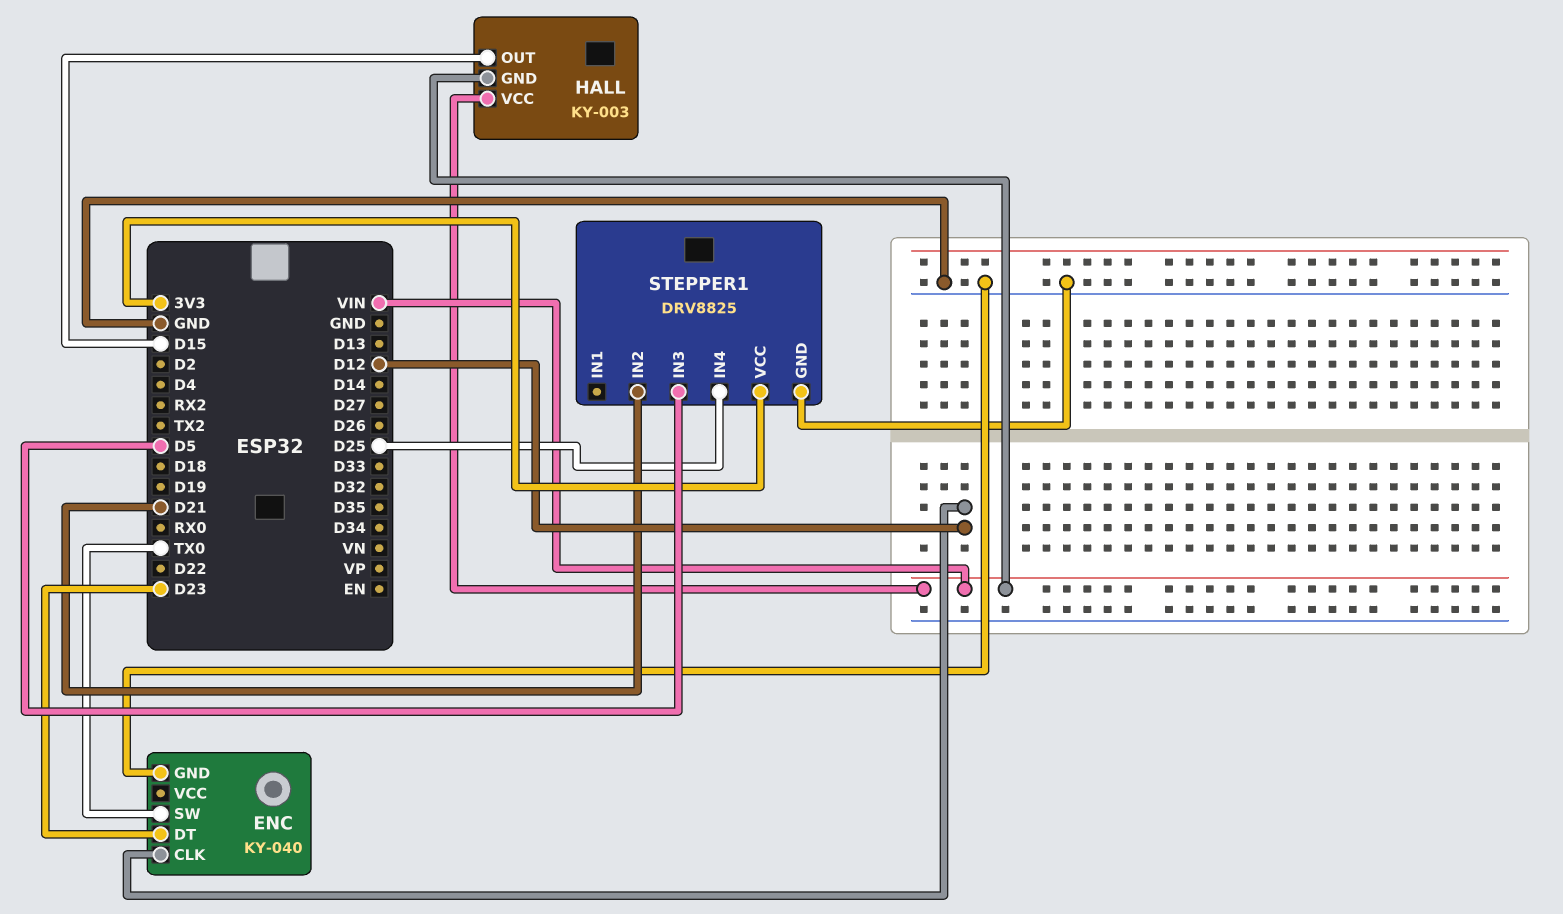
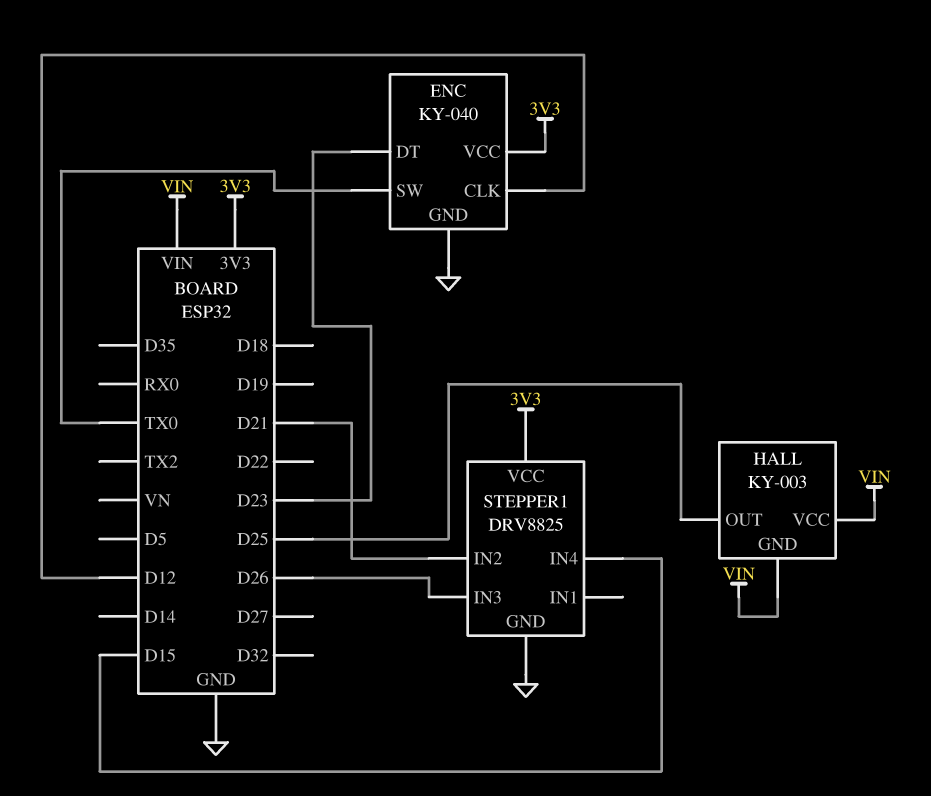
ENC pin VCC: none -> 3V3
HALL pin OUT: D15 -> D25
STEPPER1 pin IN3: D5 -> D26
STEPPER1 pin IN4: D25 -> D15

